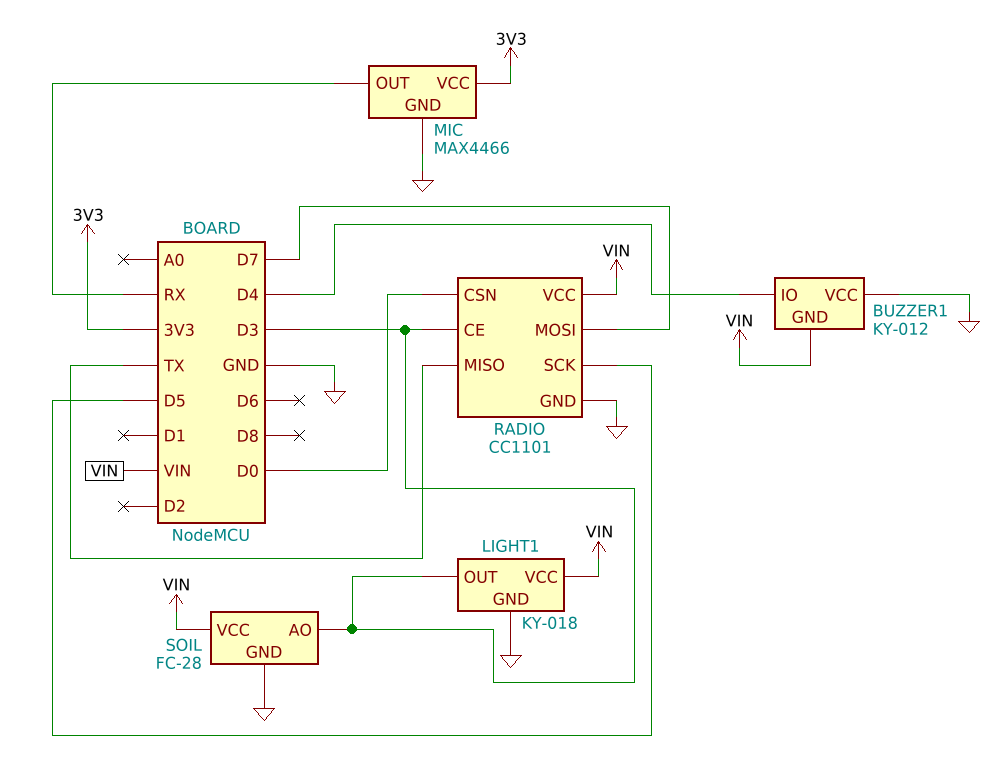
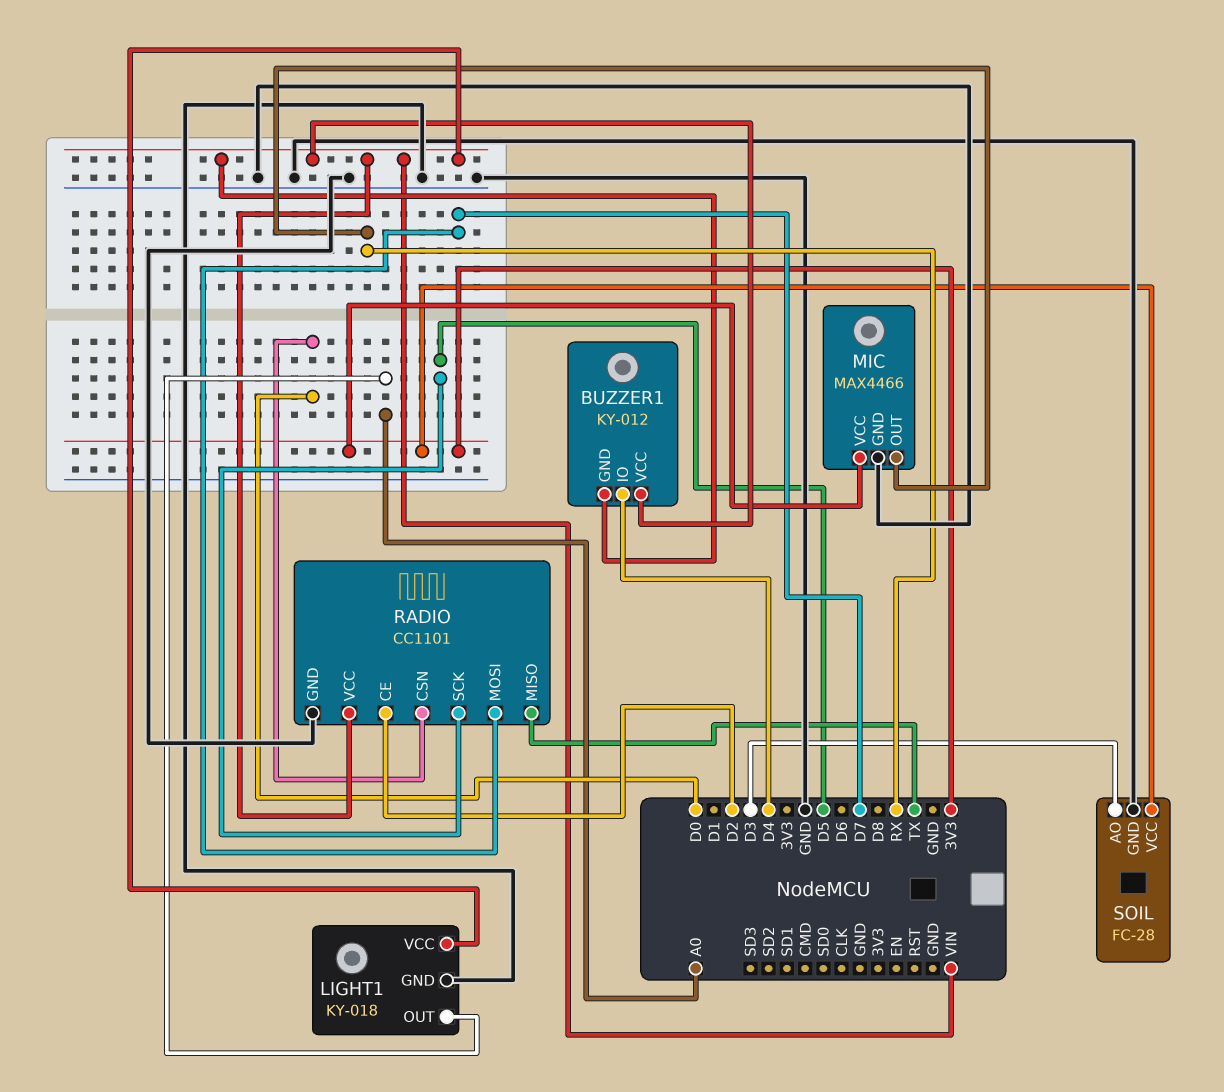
BUZZER1 pin VCC: GND -> VIN
LIGHT1 pin OUT: D3 -> A0
RADIO pin CE: D3 -> D2
SOIL pin VCC: VIN -> 3V3

